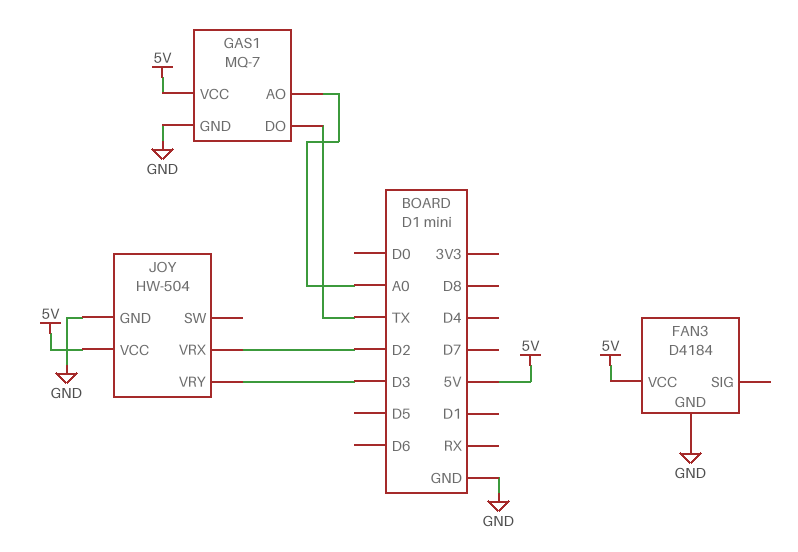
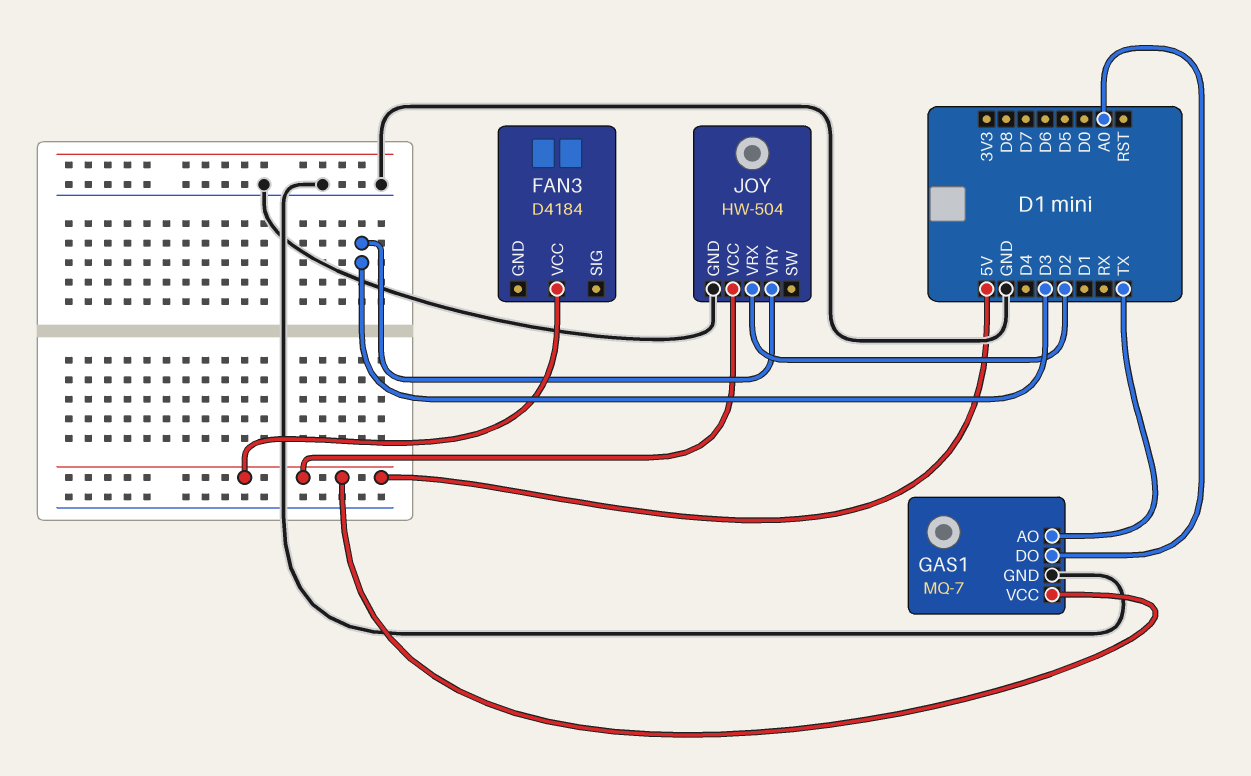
FAN3 pin GND: GND -> none
GAS1 pin AO: A0 -> TX
GAS1 pin DO: TX -> A0

